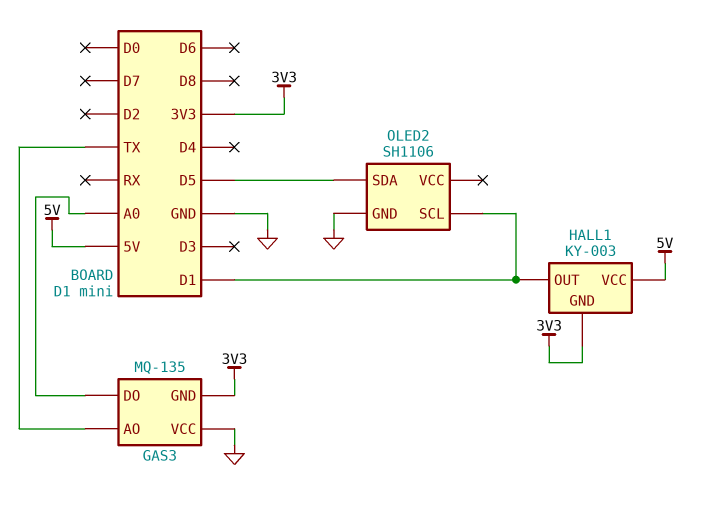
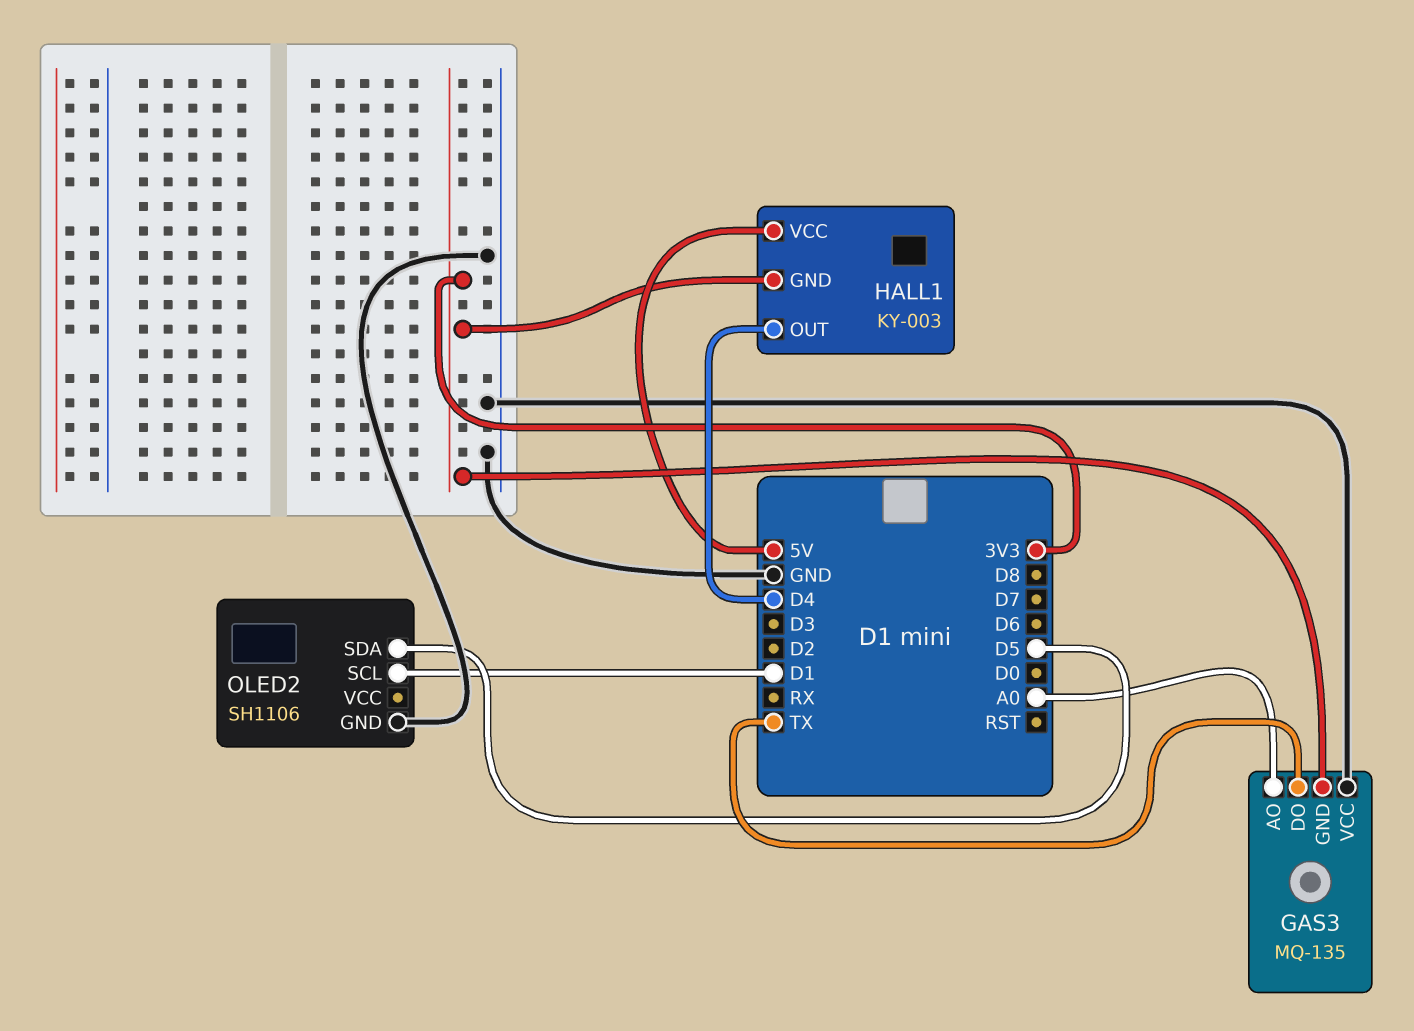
GAS3 pin AO: TX -> A0
GAS3 pin DO: A0 -> TX
HALL1 pin OUT: D1 -> D4

